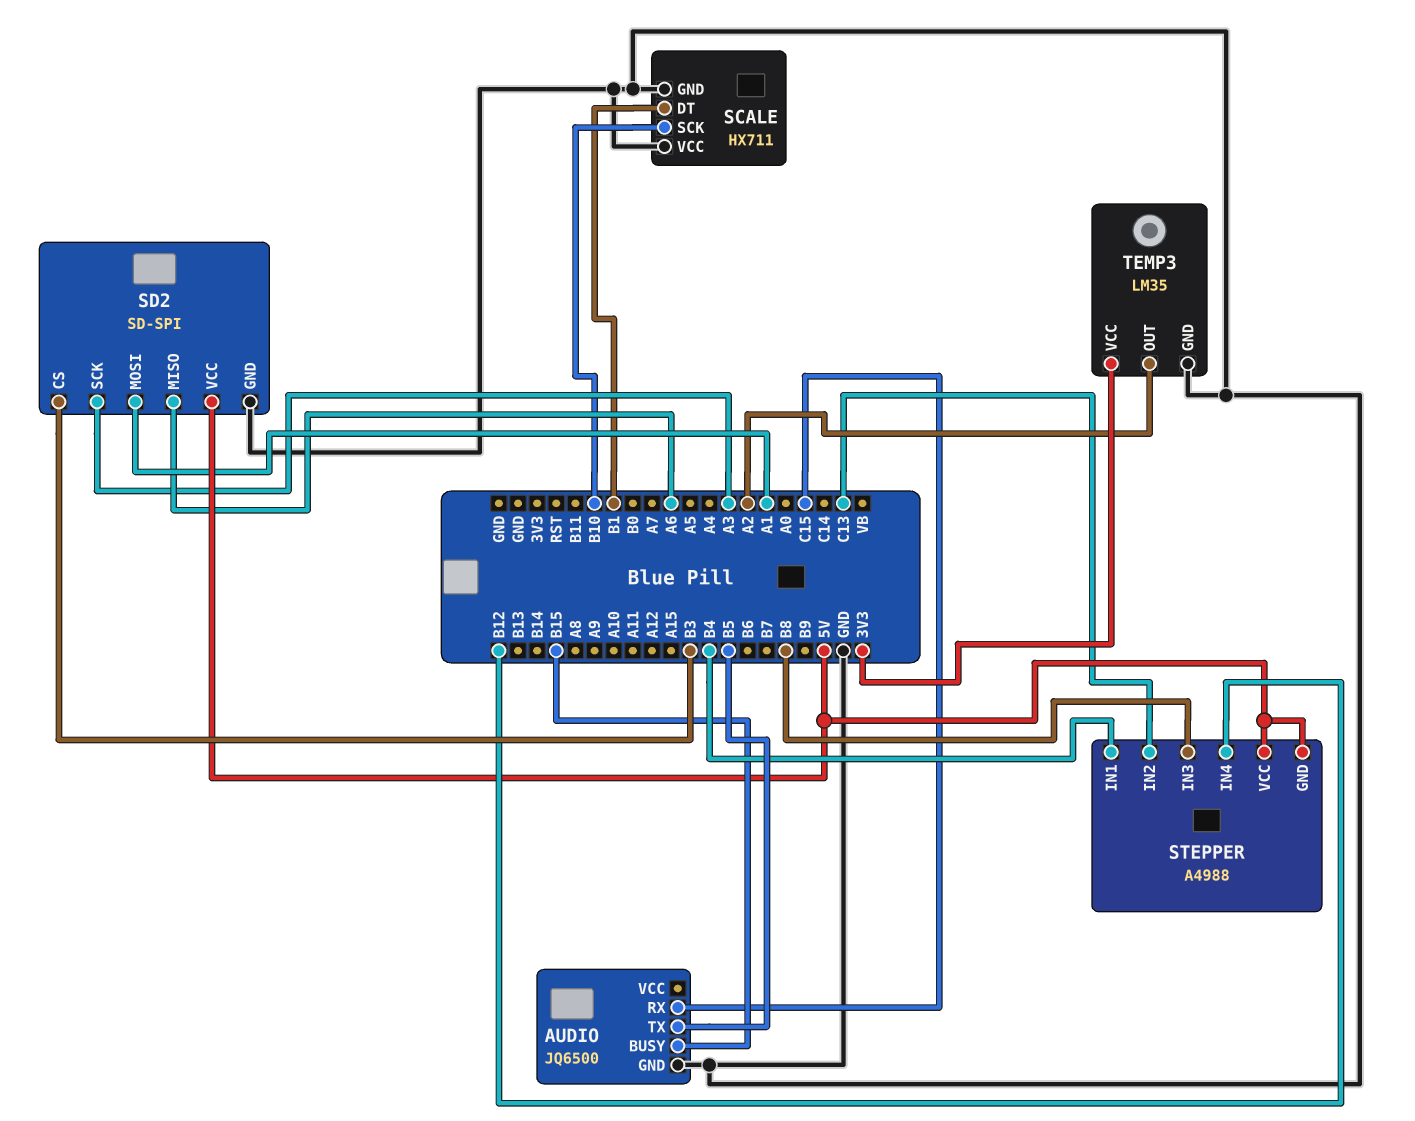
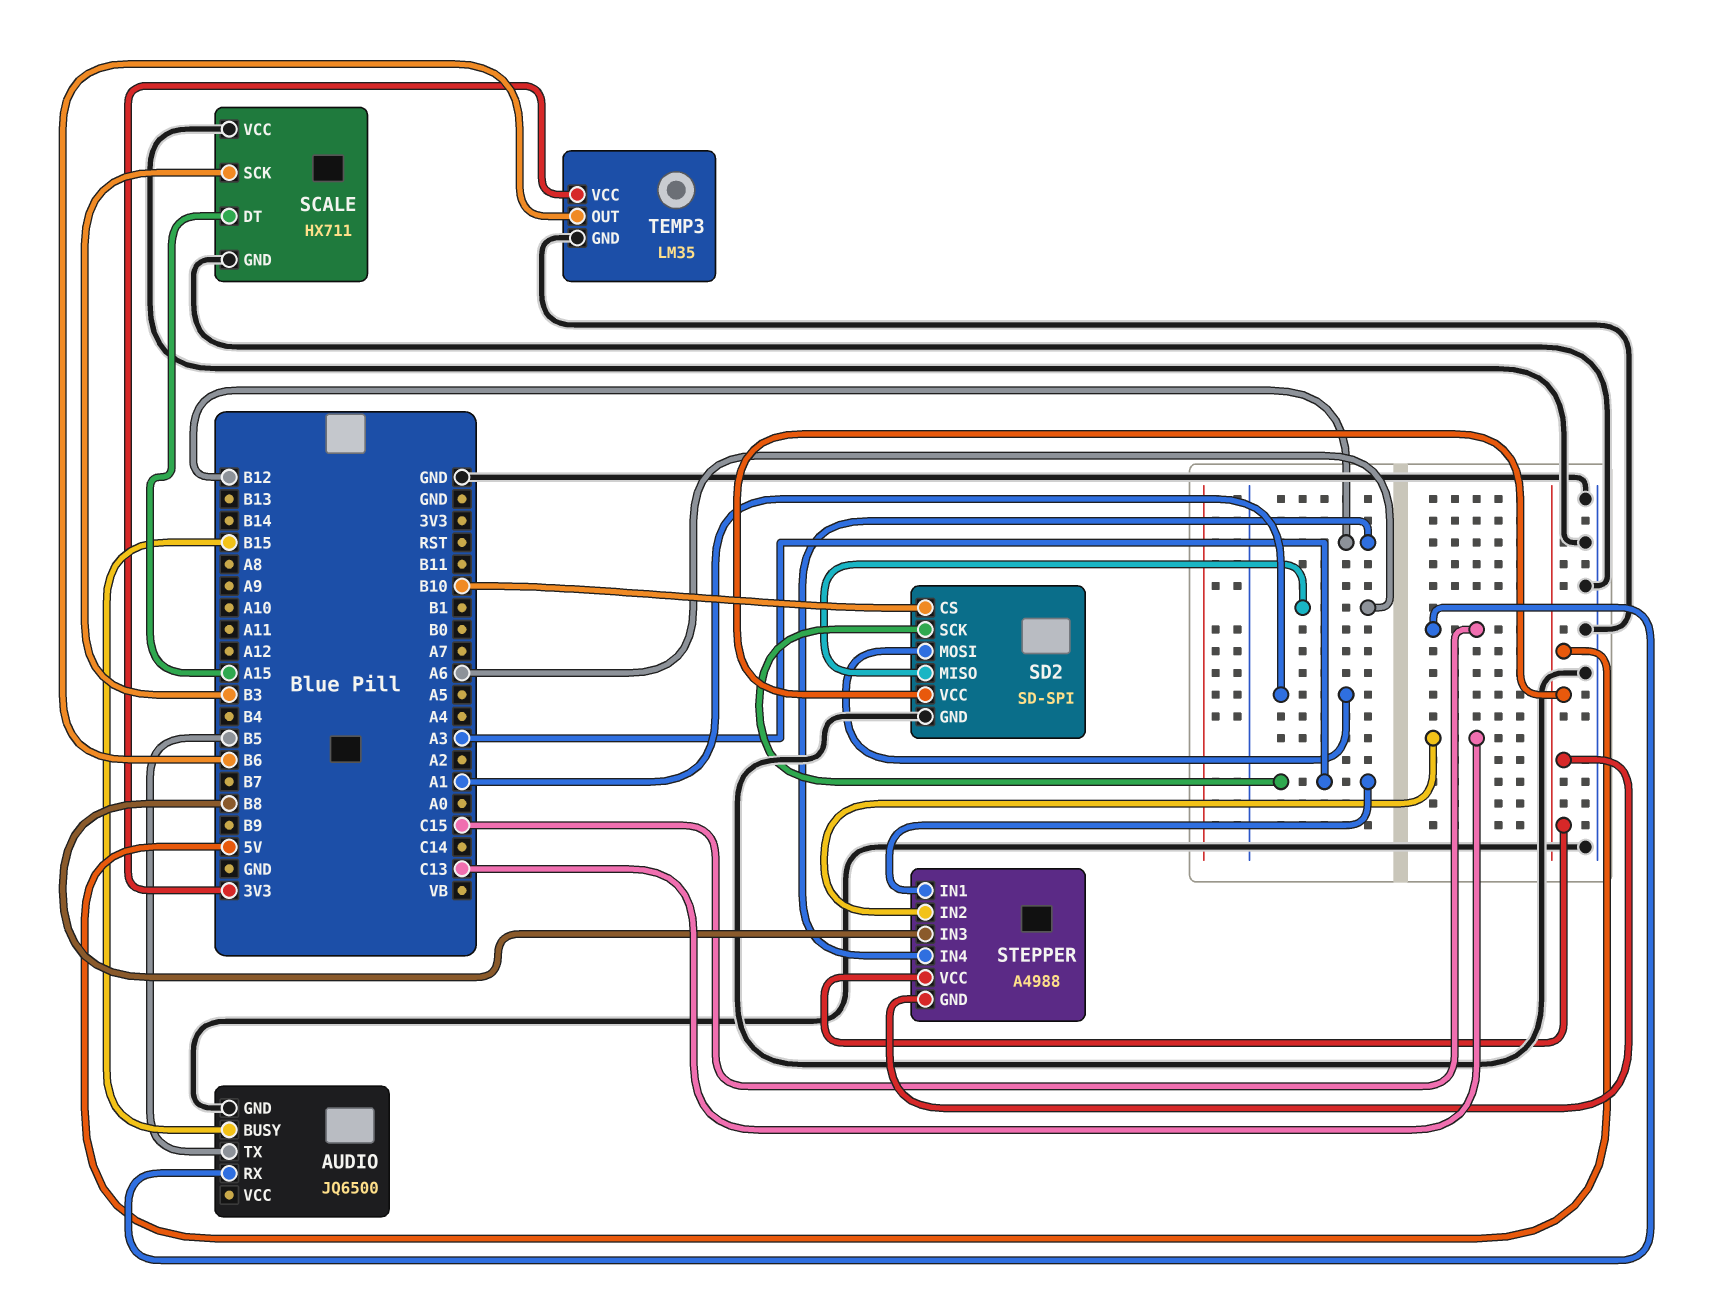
SCALE pin DT: B1 -> A15
SCALE pin SCK: B10 -> B3
SD2 pin CS: B3 -> B10
STEPPER pin IN1: B4 -> A3
TEMP3 pin OUT: A2 -> B6

